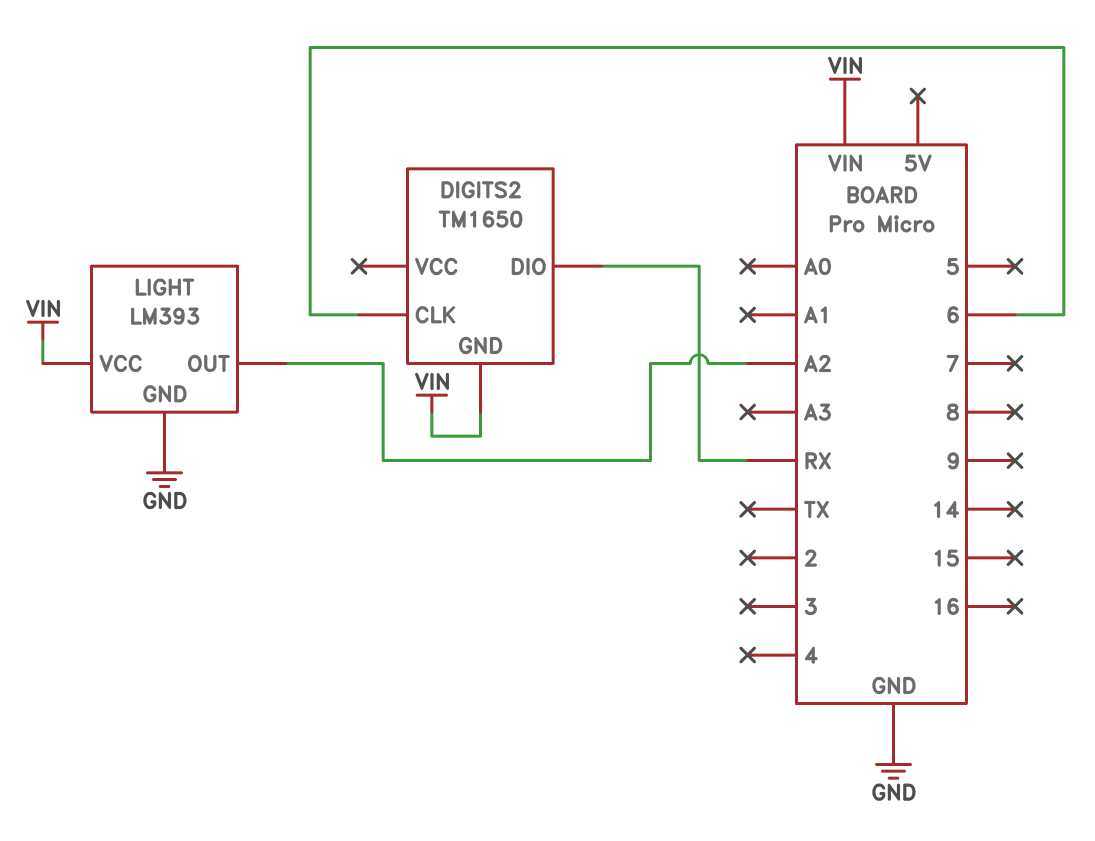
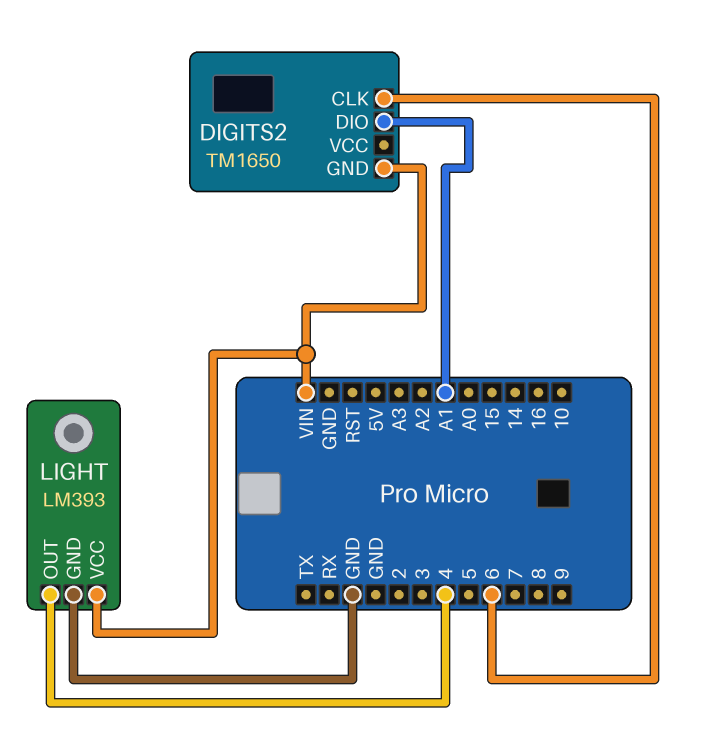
DIGITS2 pin DIO: RX -> A1
LIGHT pin OUT: A2 -> 4

